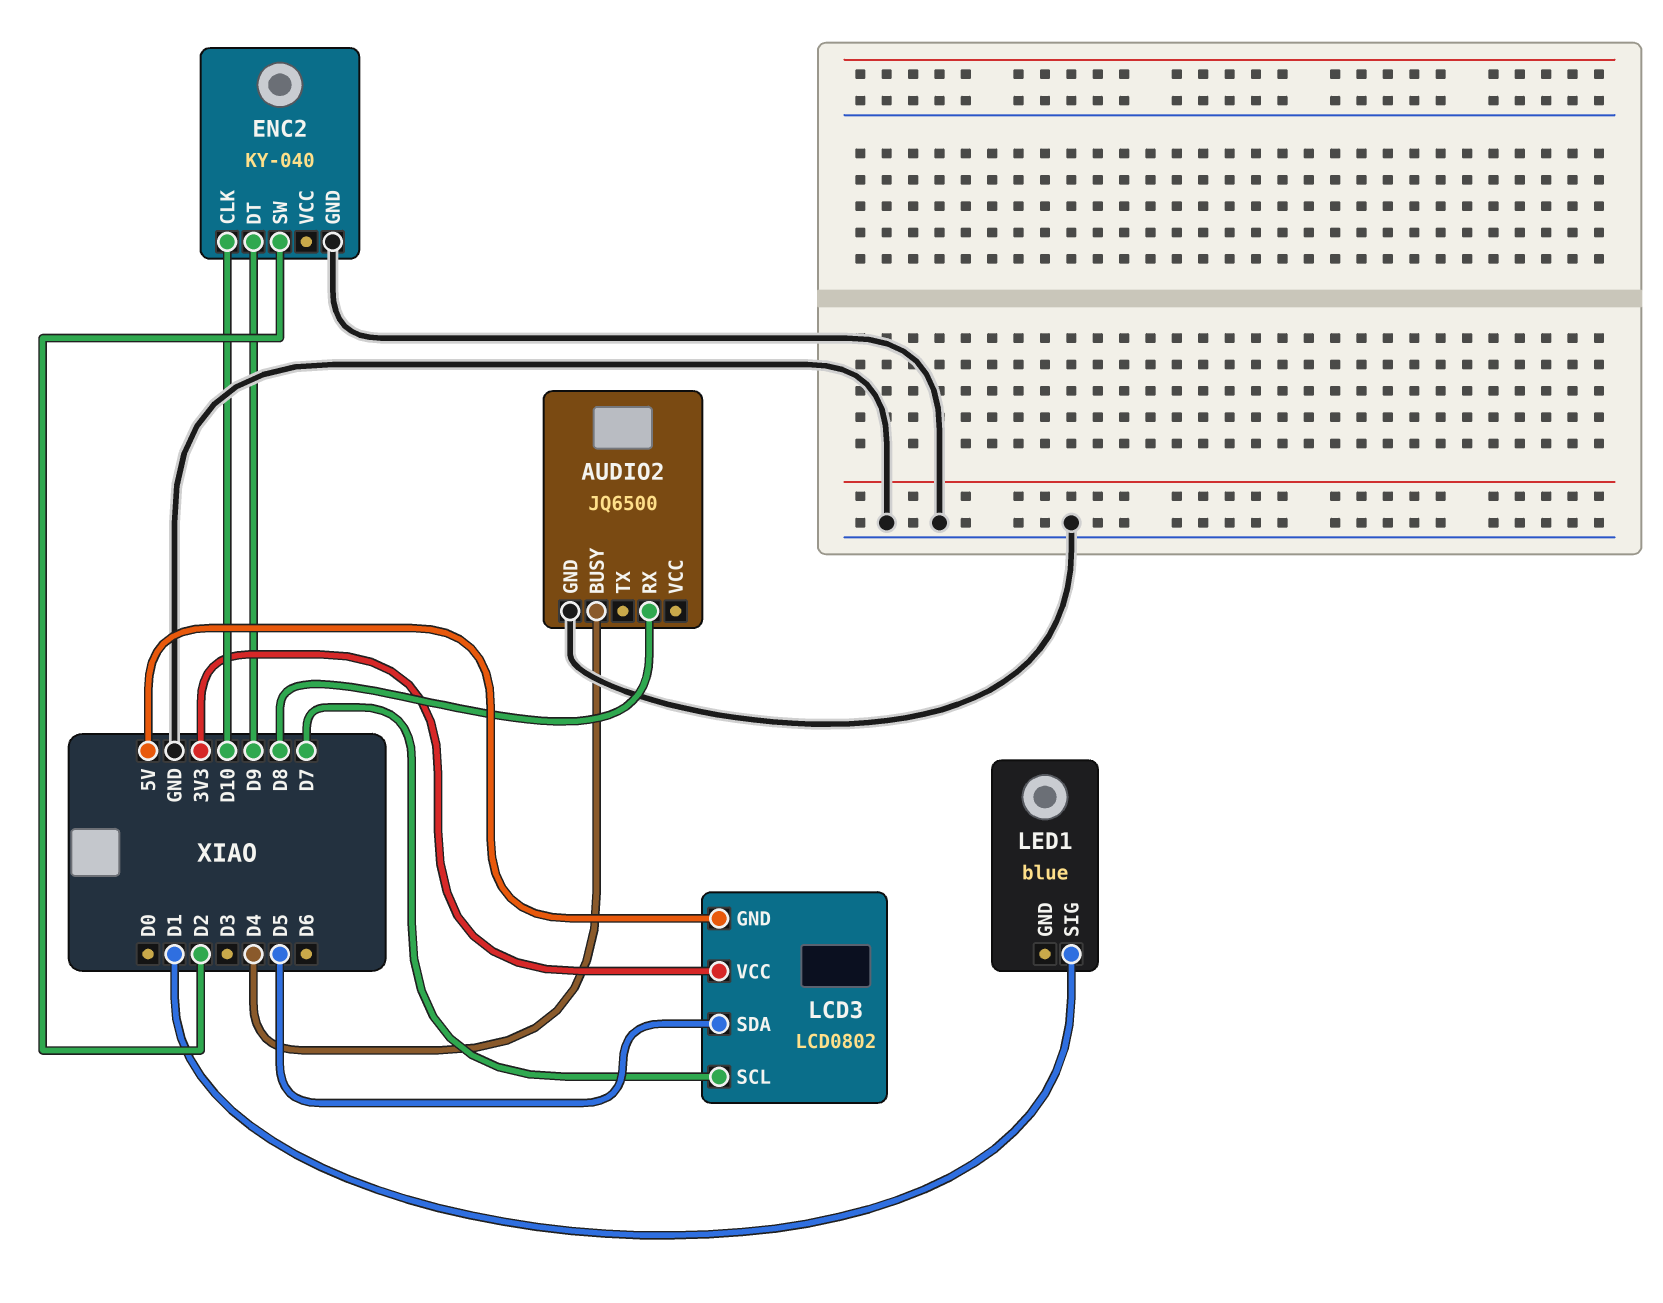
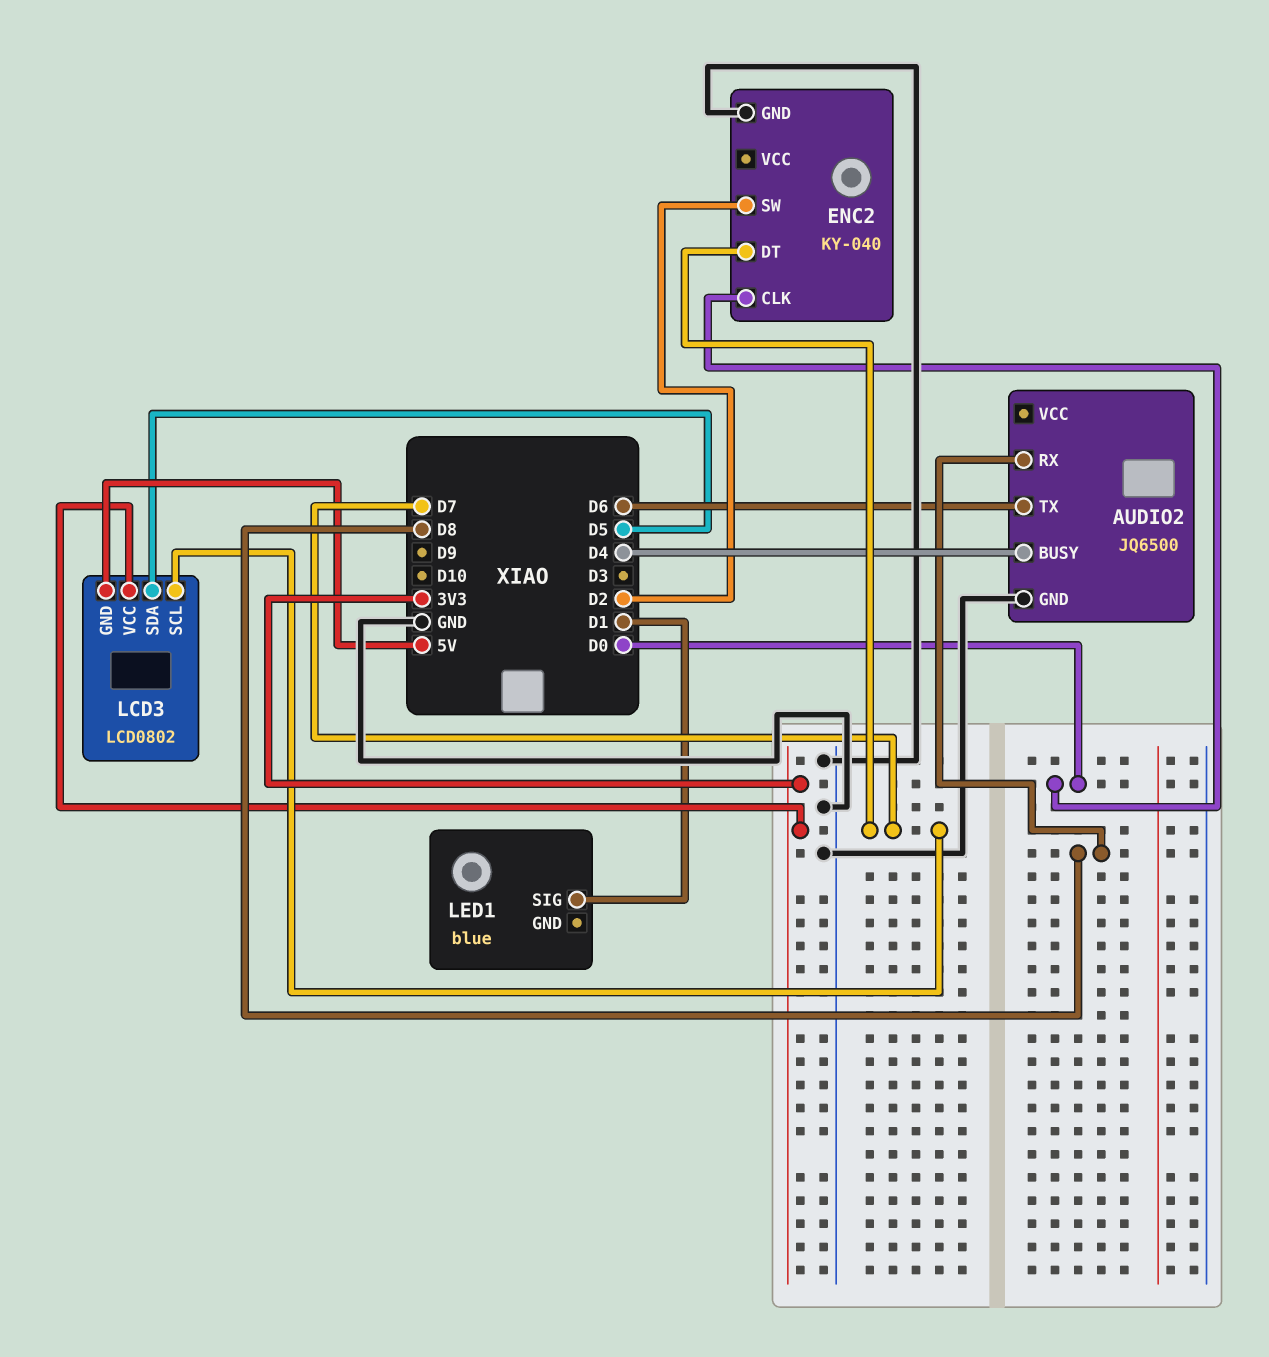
AUDIO2 pin TX: none -> D6
ENC2 pin CLK: D10 -> D0
ENC2 pin DT: D9 -> D7

